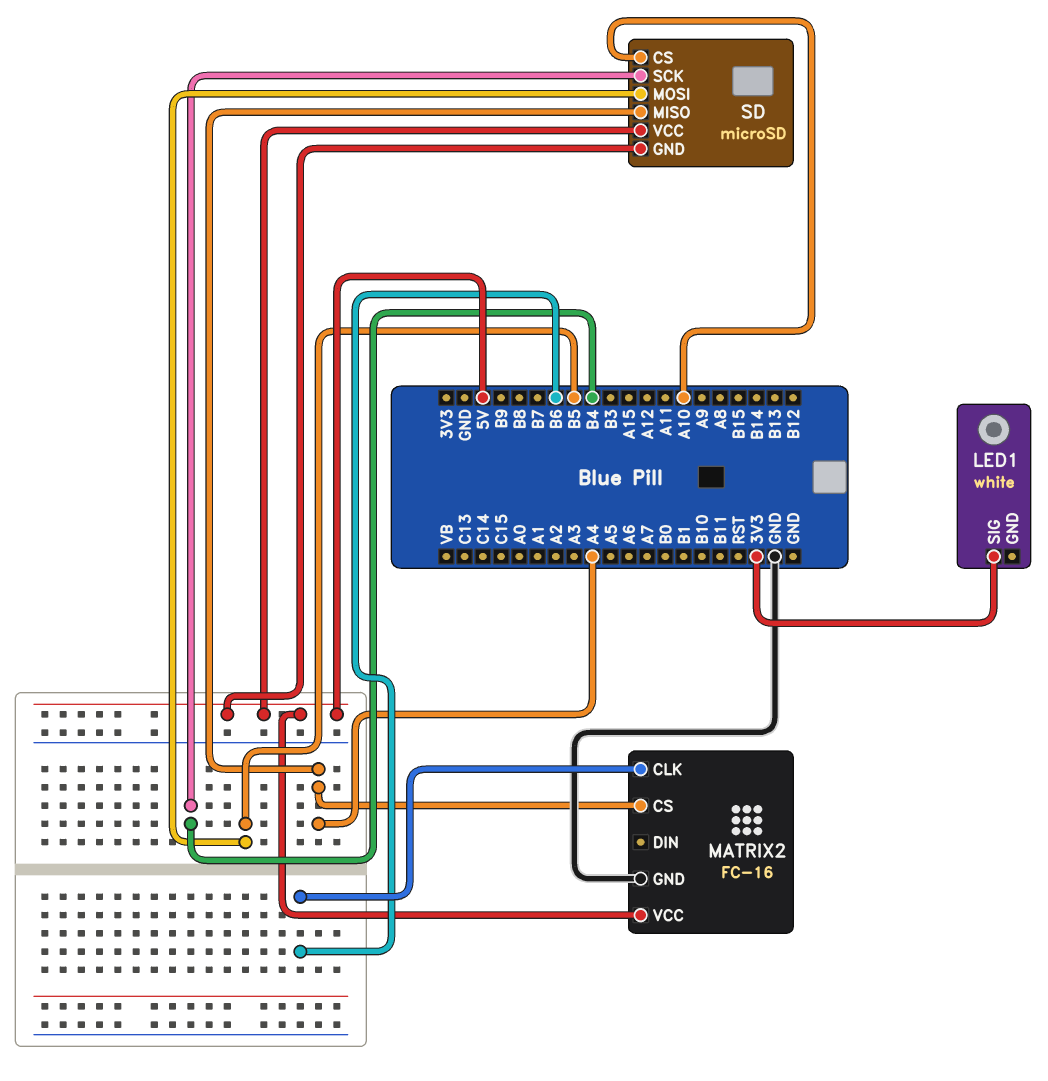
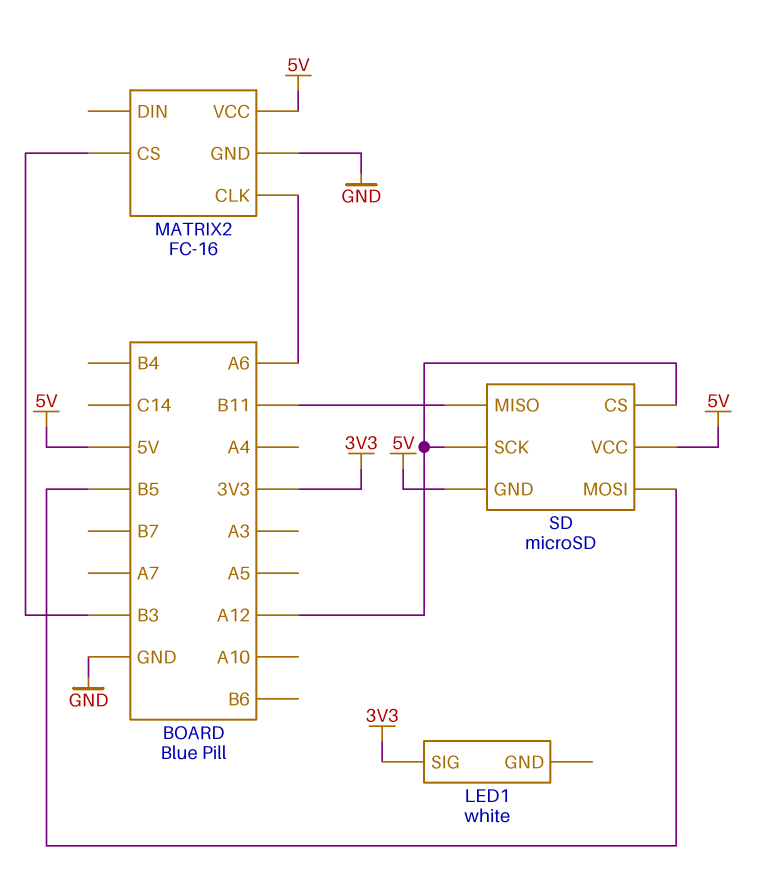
MATRIX2 pin CLK: B6 -> A6
MATRIX2 pin CS: A4 -> B3
SD pin CS: A10 -> A12
SD pin MISO: A4 -> B11
SD pin SCK: B4 -> A12

